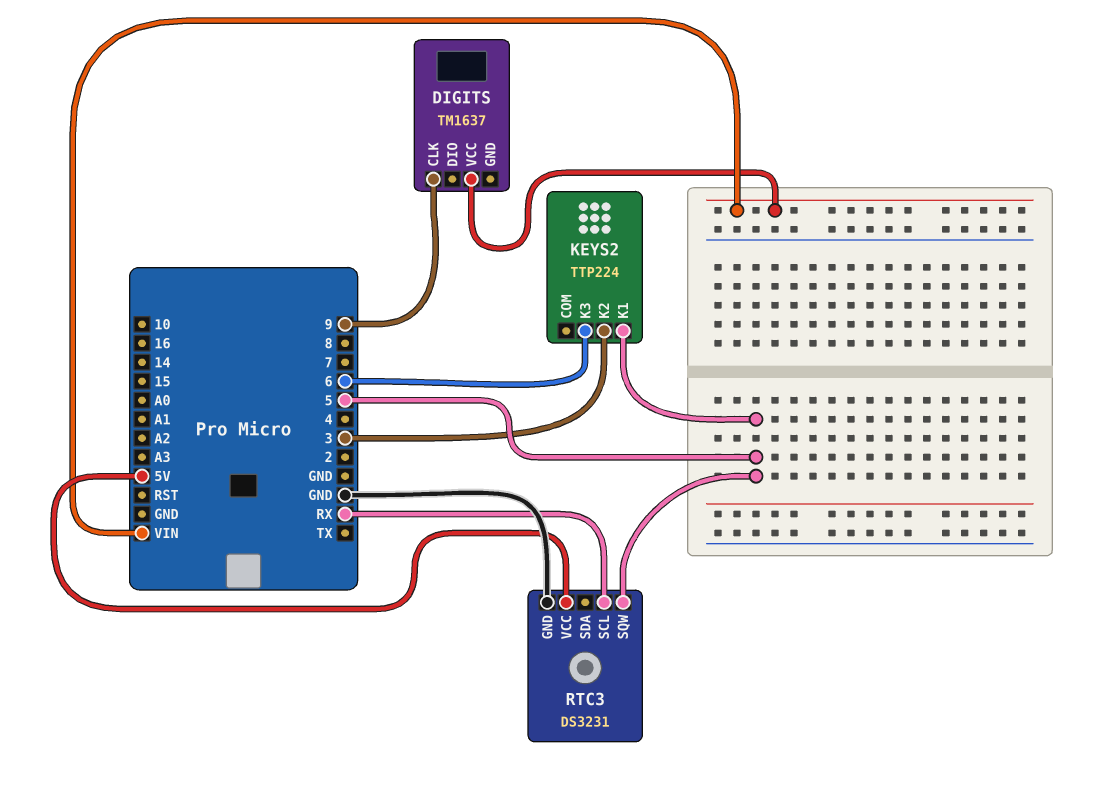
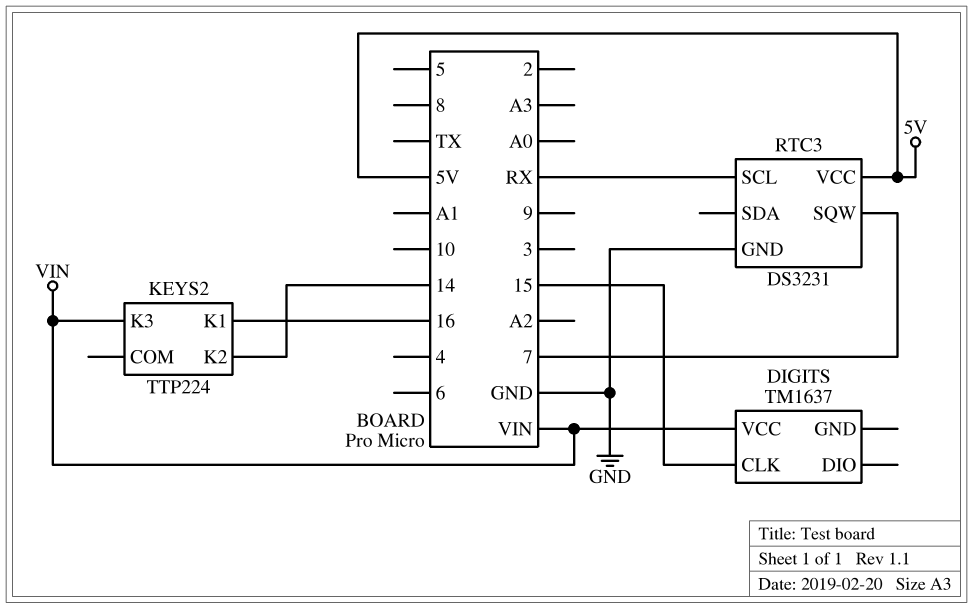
DIGITS pin CLK: 9 -> 15
KEYS2 pin K1: 5 -> 16
KEYS2 pin K2: 3 -> 14
KEYS2 pin K3: 6 -> VIN
RTC3 pin SQW: 5 -> 7

